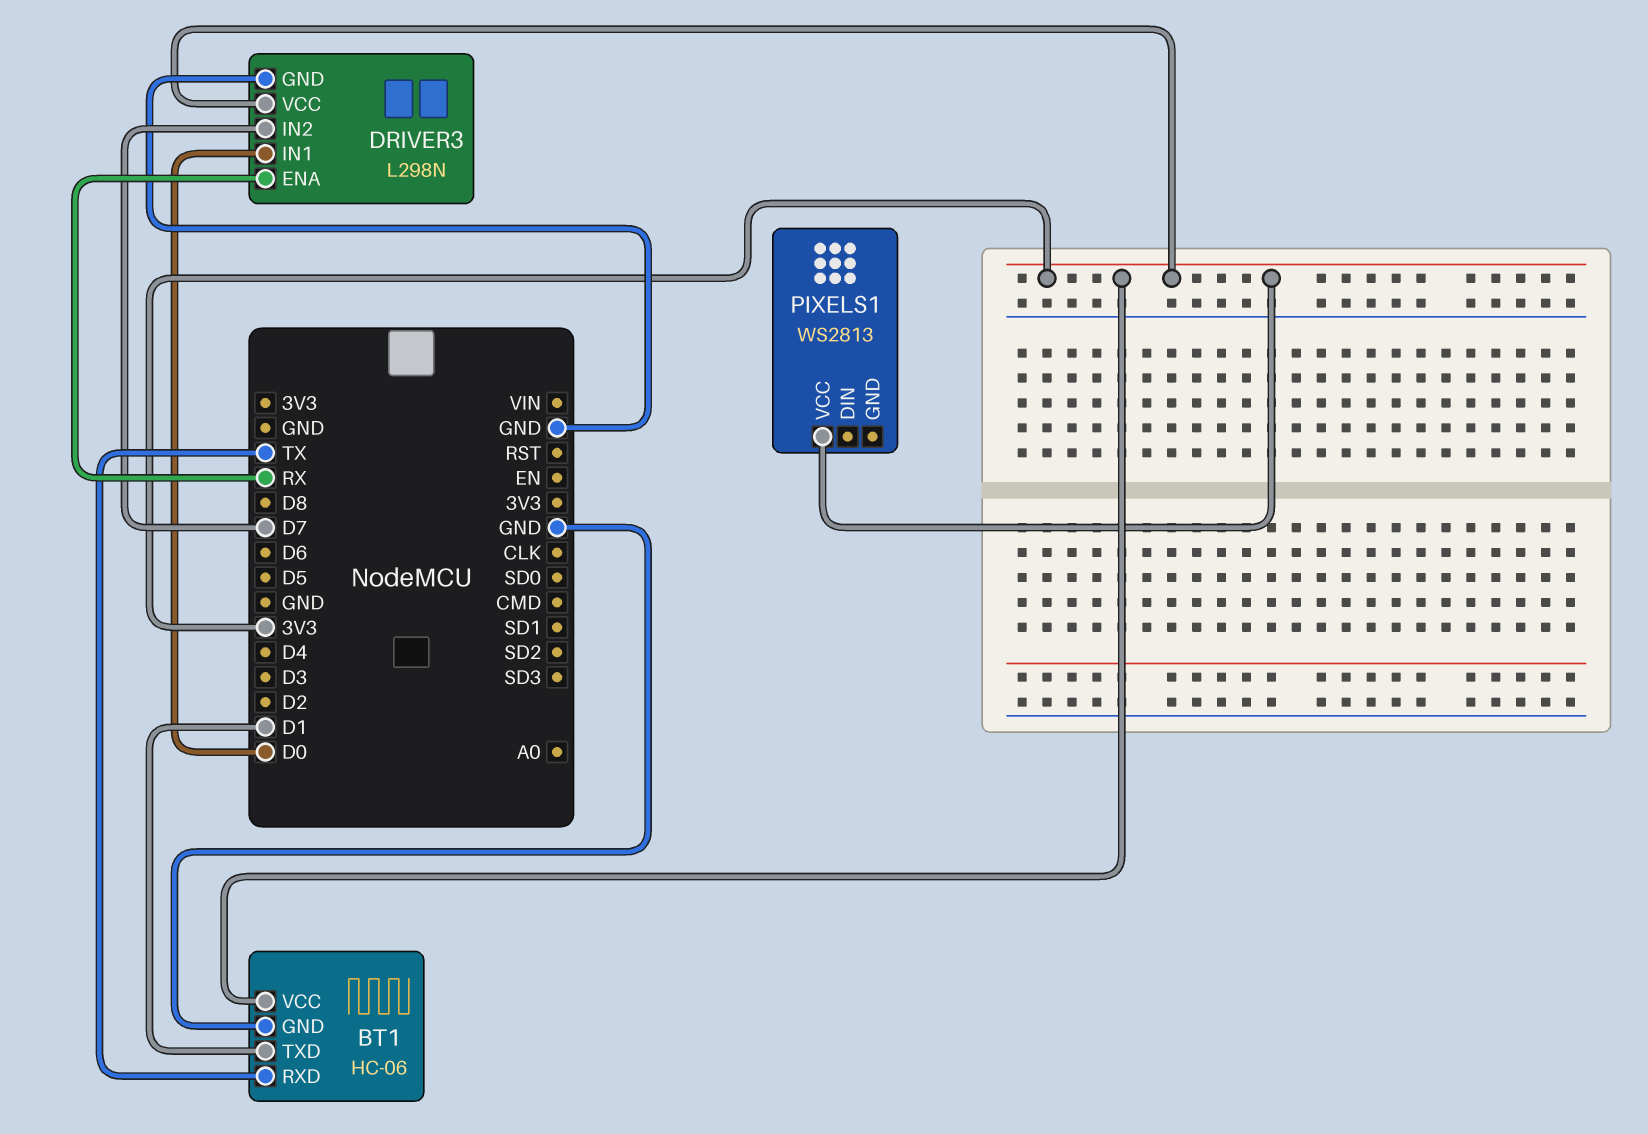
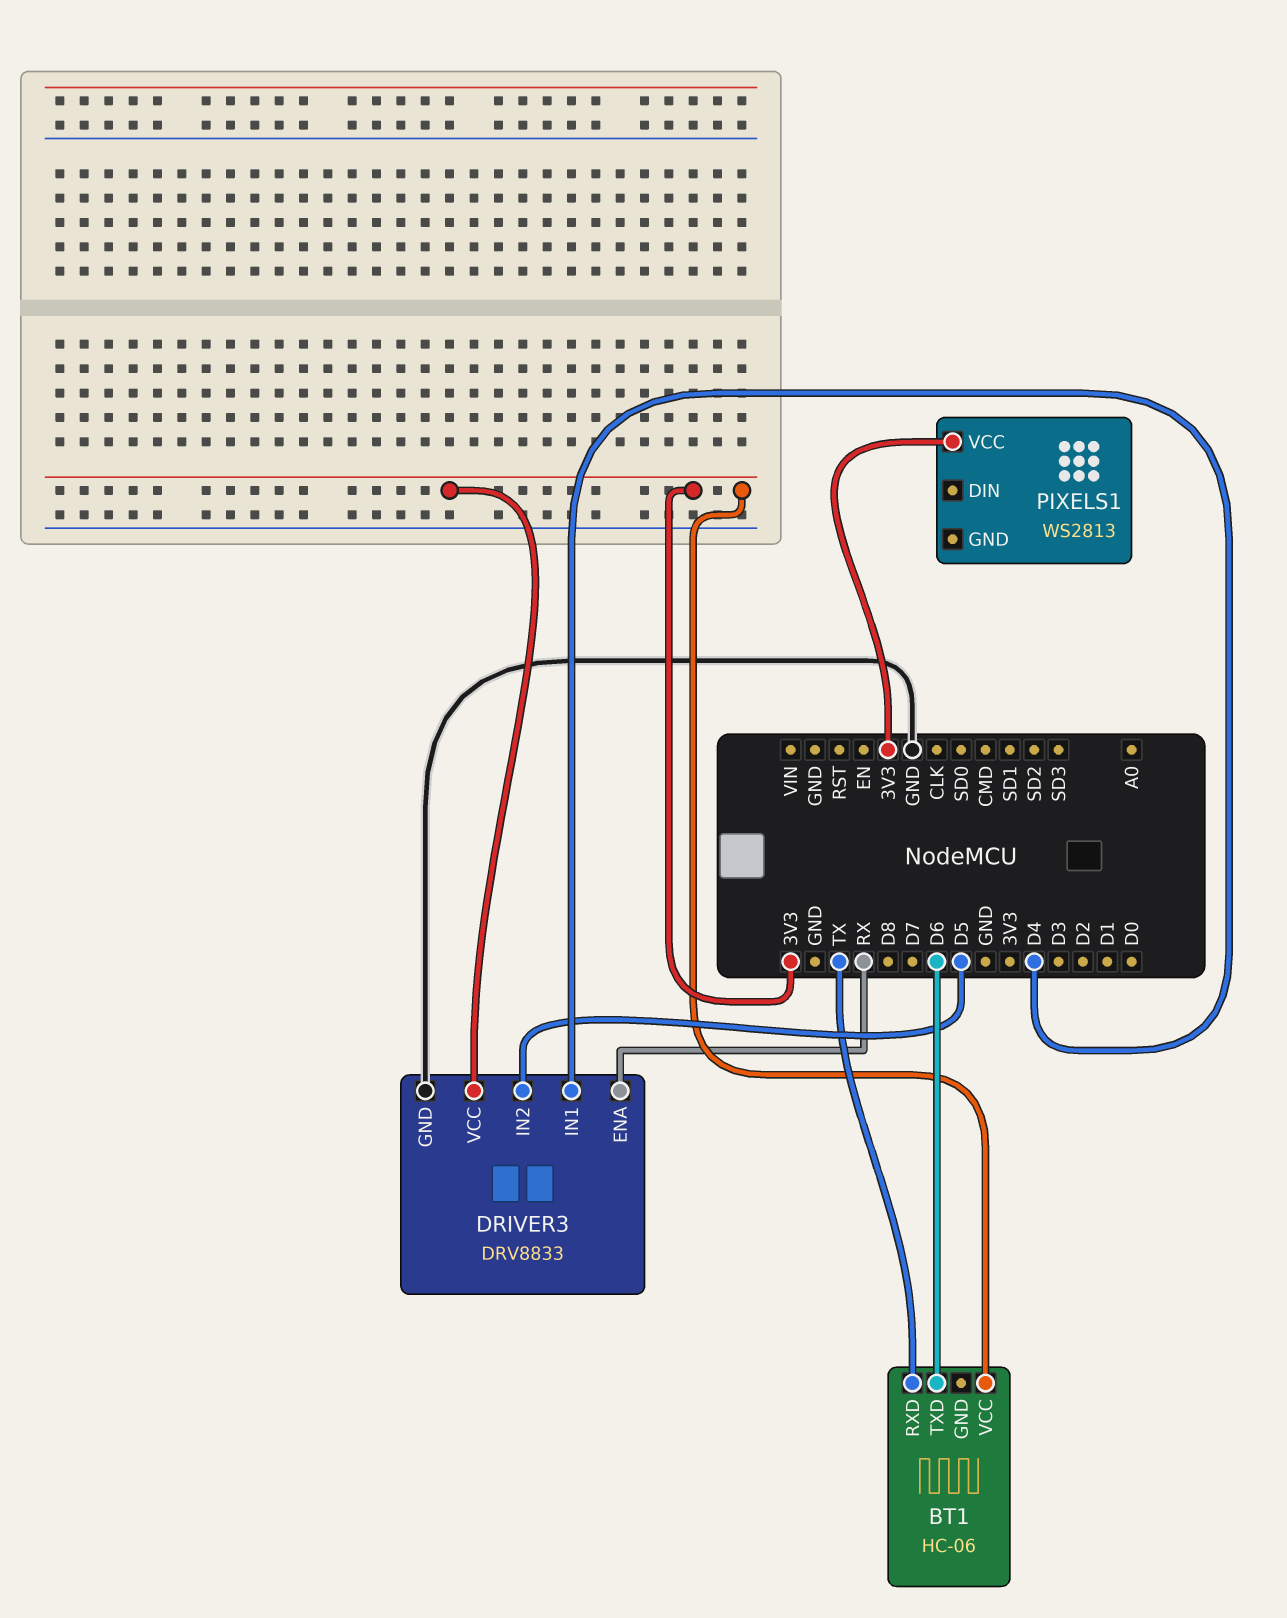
BT1 pin GND: GND -> none
BT1 pin TXD: D1 -> D6
DRIVER3: L298N -> DRV8833
DRIVER3 pin IN1: D0 -> D4
DRIVER3 pin IN2: D7 -> D5

